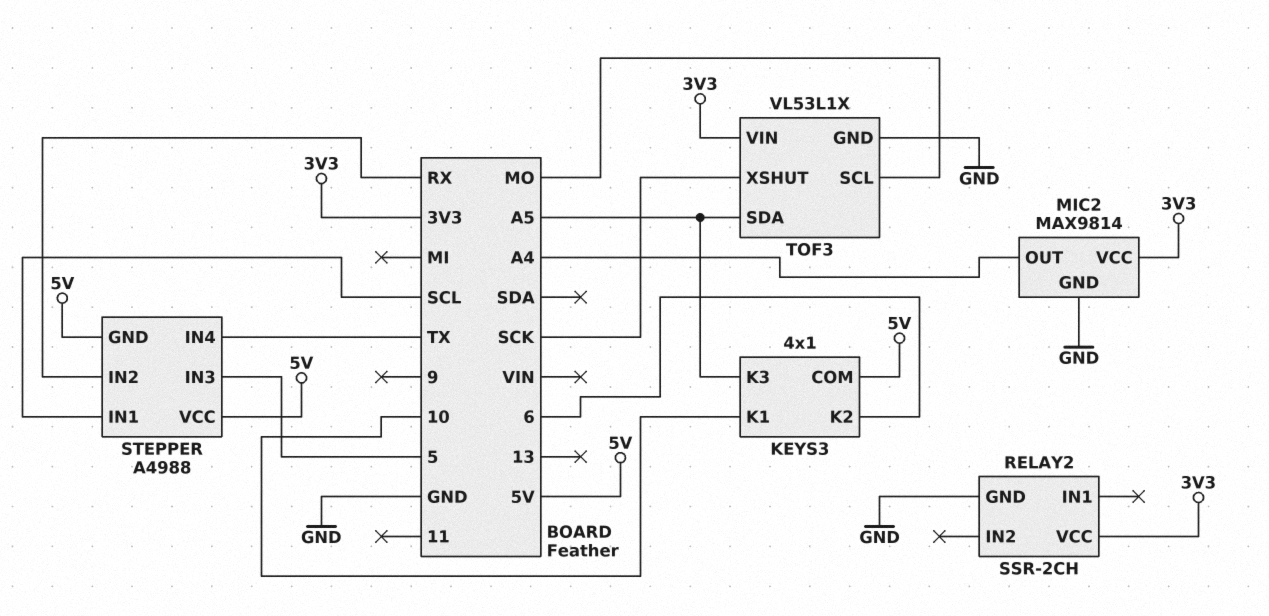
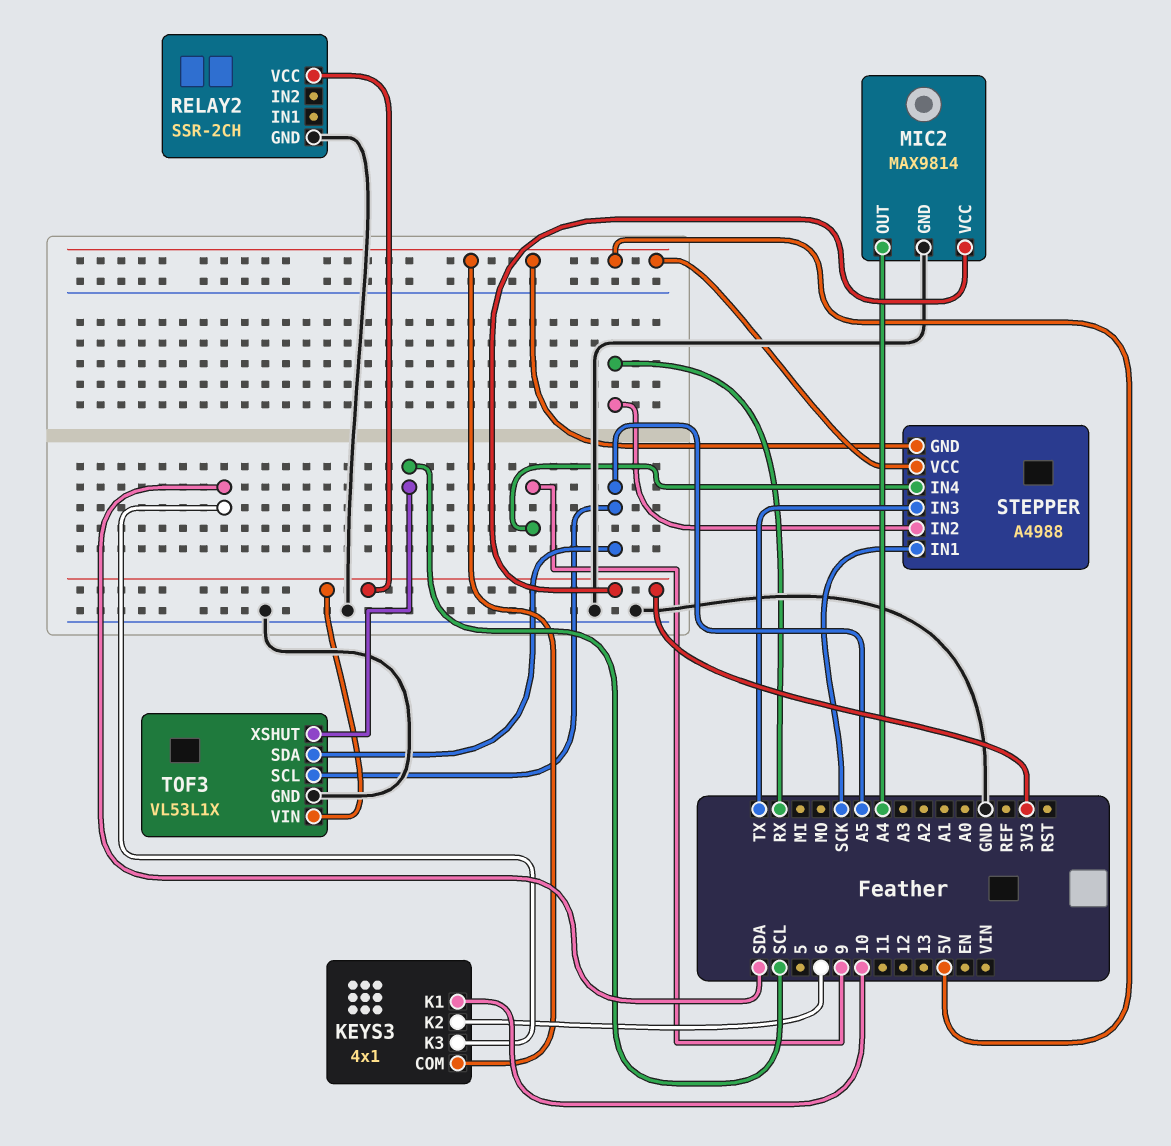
KEYS3 pin K3: A5 -> SDA
STEPPER pin IN1: SCL -> SCK
STEPPER pin IN3: 5 -> TX
STEPPER pin IN4: TX -> 9
TOF3 pin SCL: MO -> A5
TOF3 pin XSHUT: SCK -> SCL

